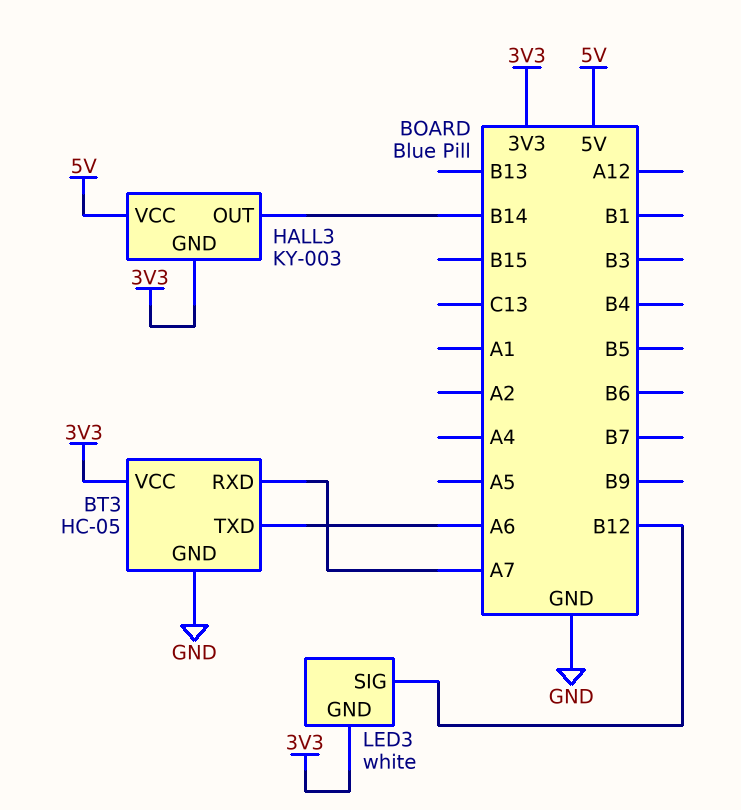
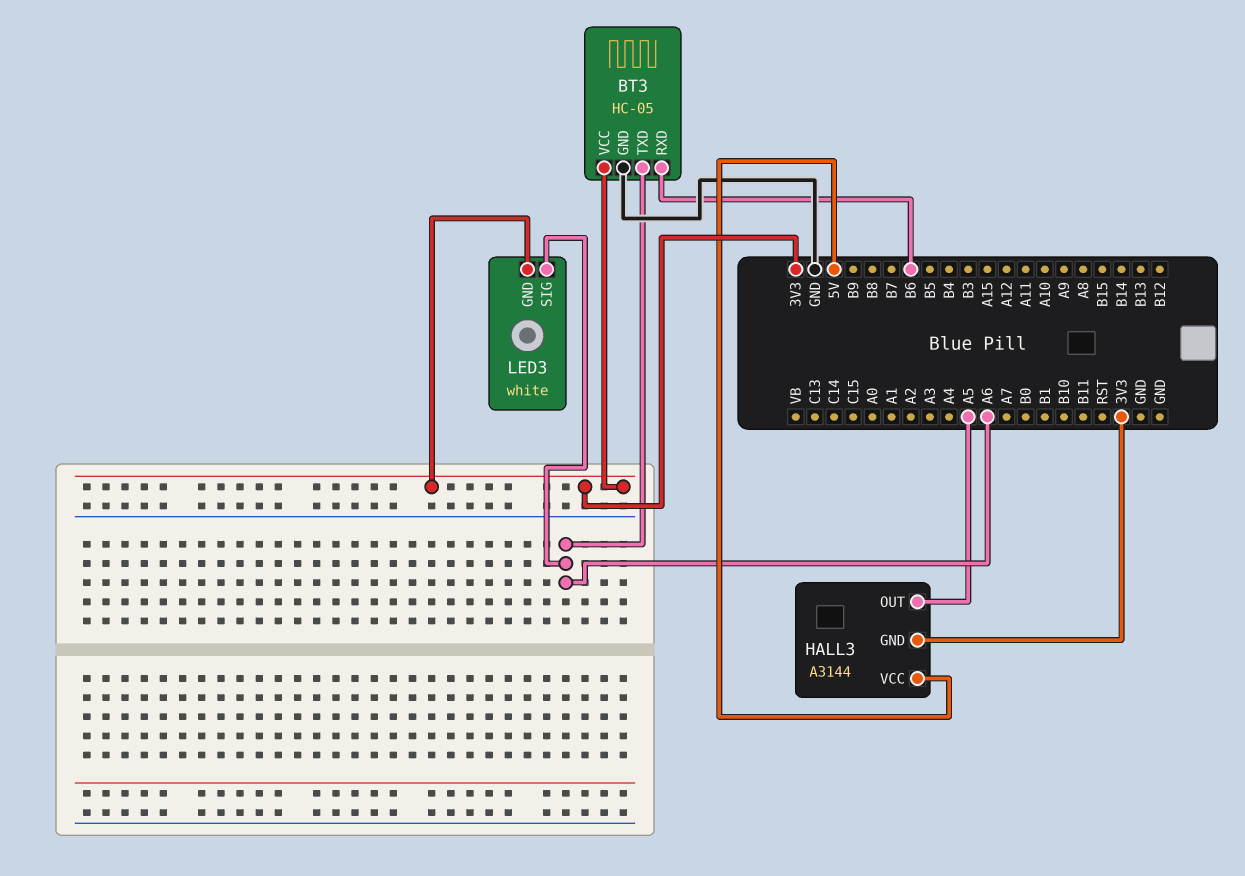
BT3 pin RXD: A7 -> B6
HALL3: KY-003 -> A3144
HALL3 pin OUT: B14 -> A5
LED3 pin SIG: B12 -> A6

